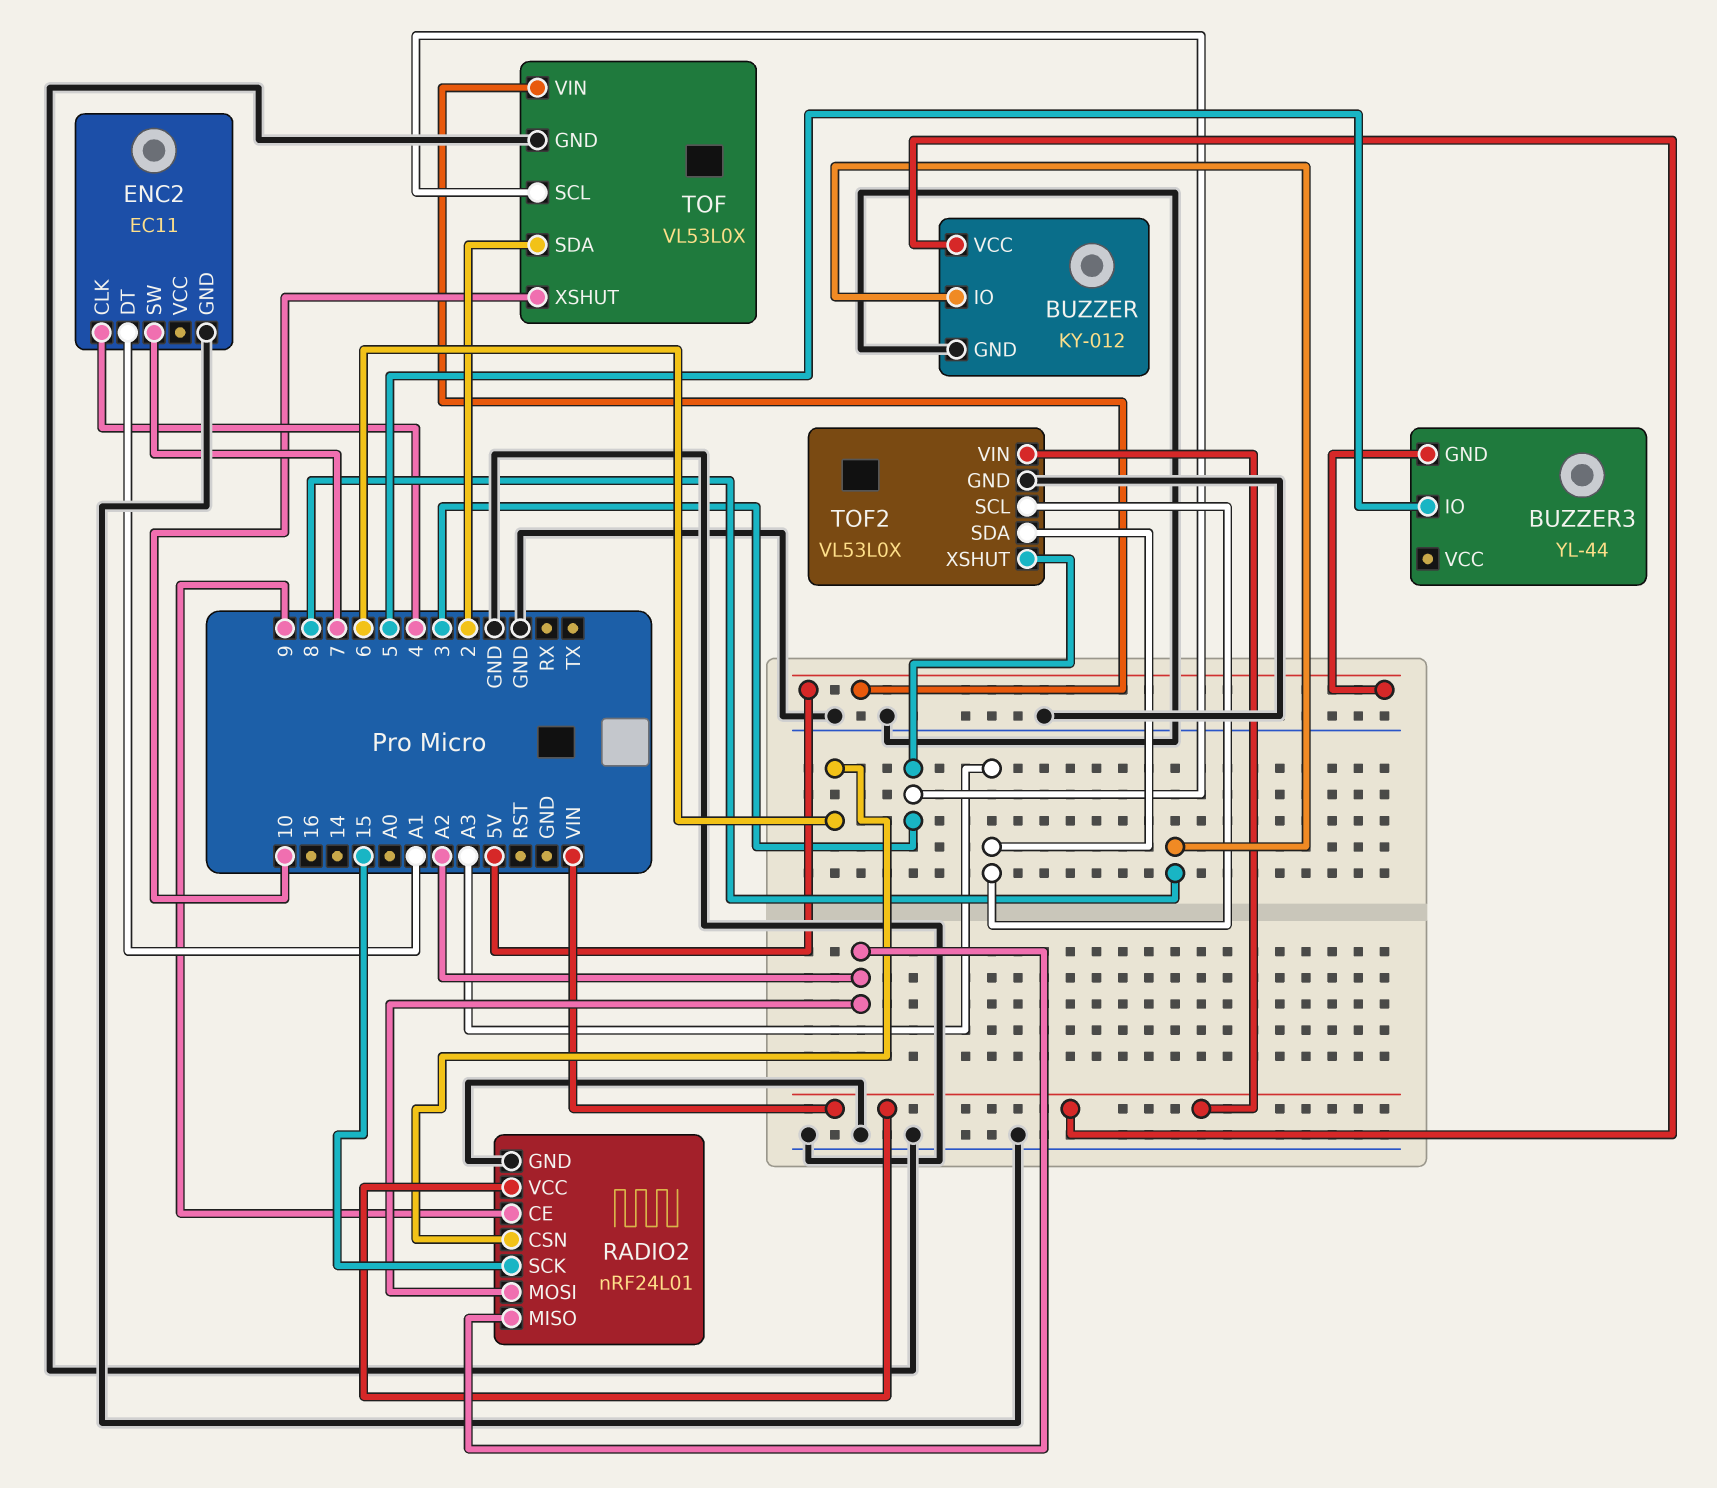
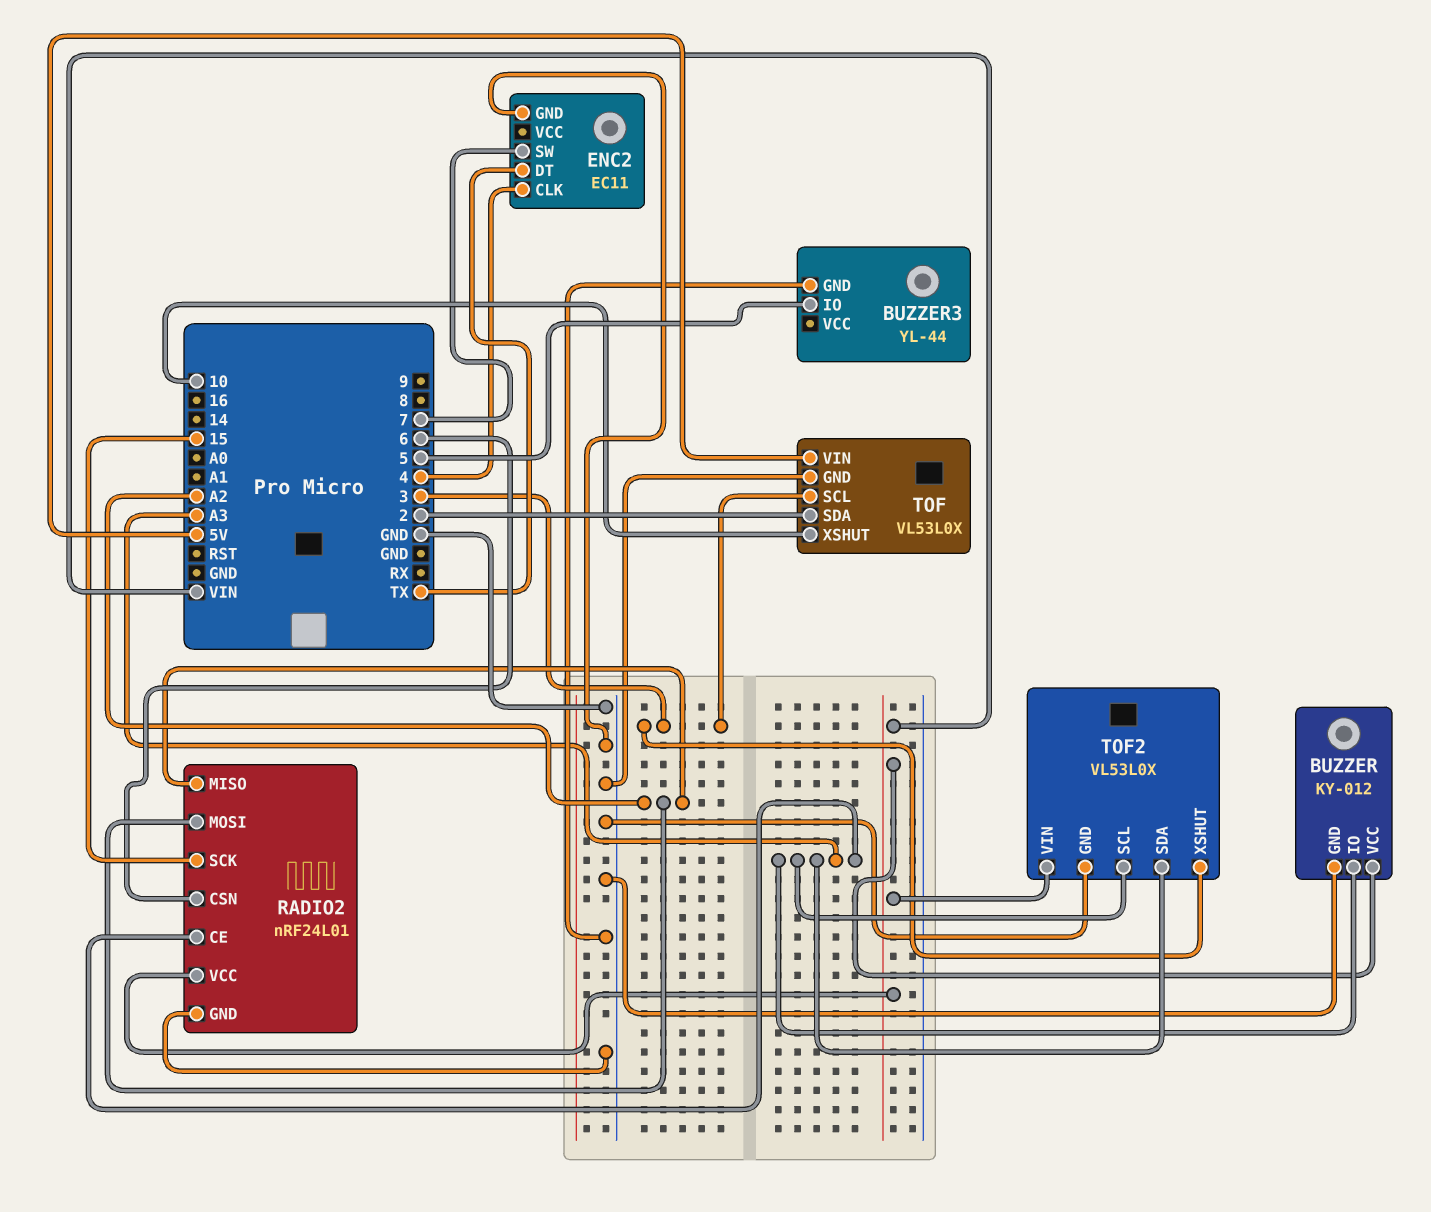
BUZZER pin IO: 8 -> A3
BUZZER3 pin GND: 5V -> GND
ENC2 pin DT: A1 -> TX
RADIO2 pin CE: 9 -> A3

